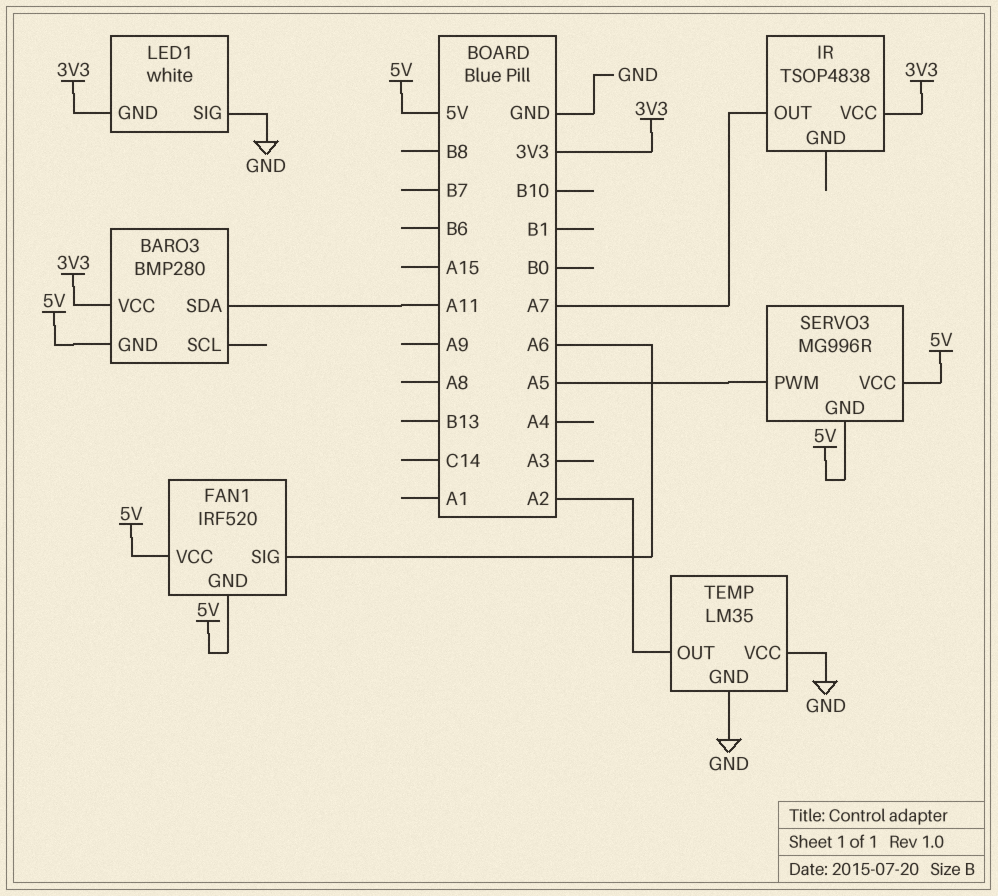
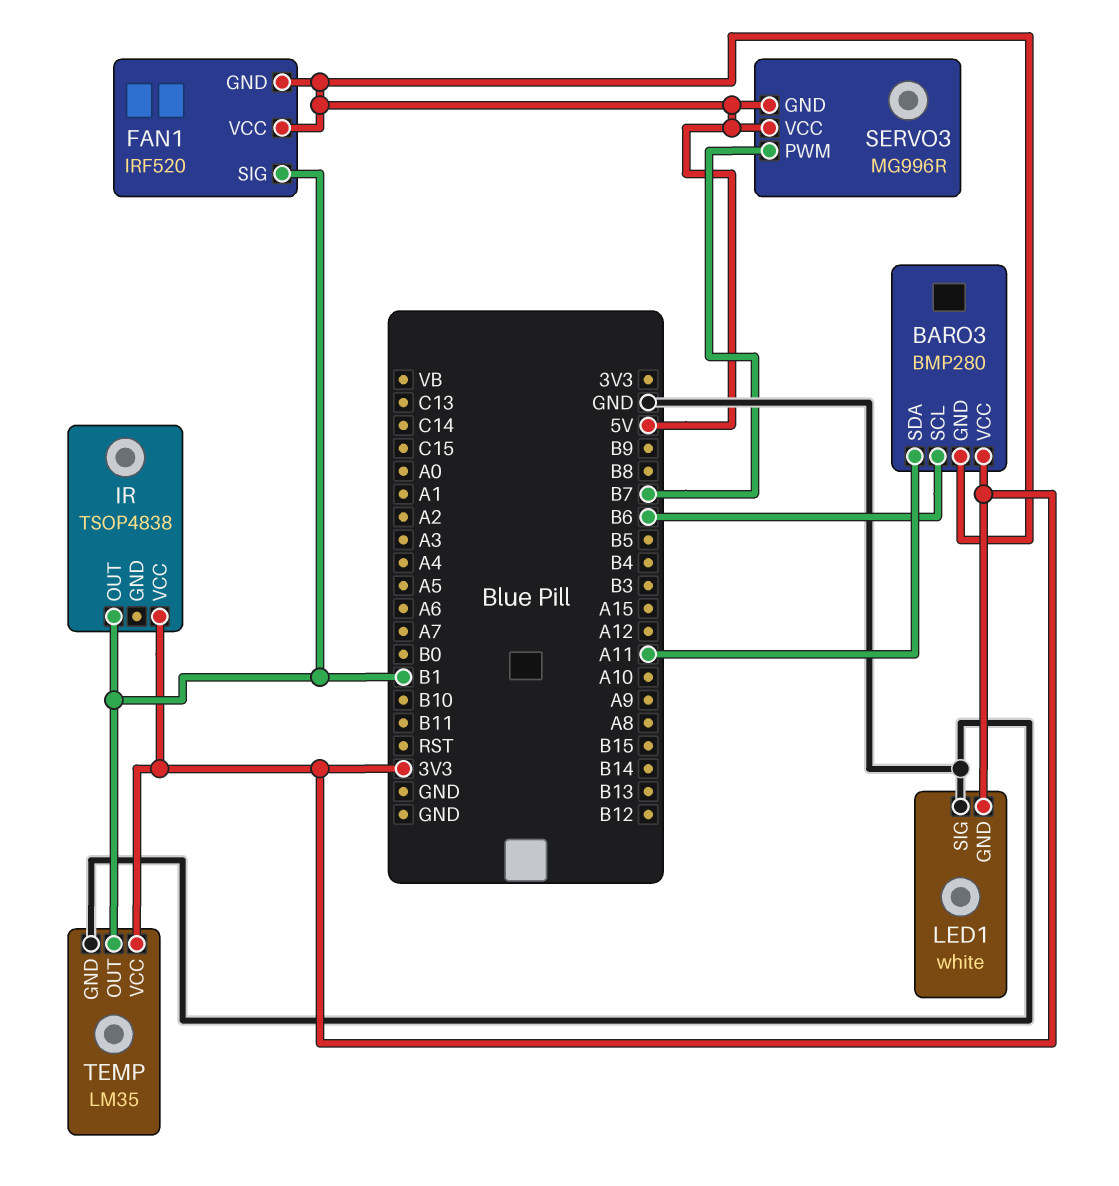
BARO3 pin SCL: none -> B6
FAN1 pin SIG: A6 -> B1
IR pin OUT: A7 -> B1
SERVO3 pin PWM: A5 -> B7
TEMP pin OUT: A2 -> B1
TEMP pin VCC: GND -> 3V3

